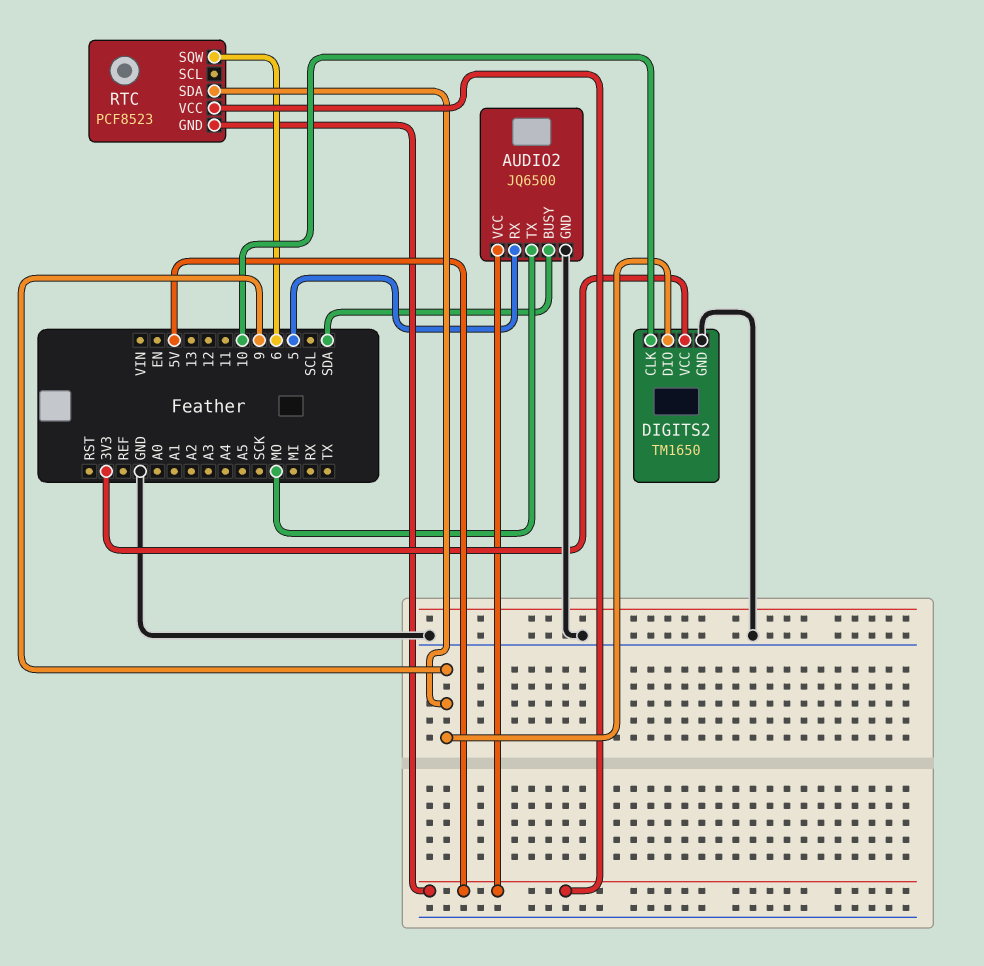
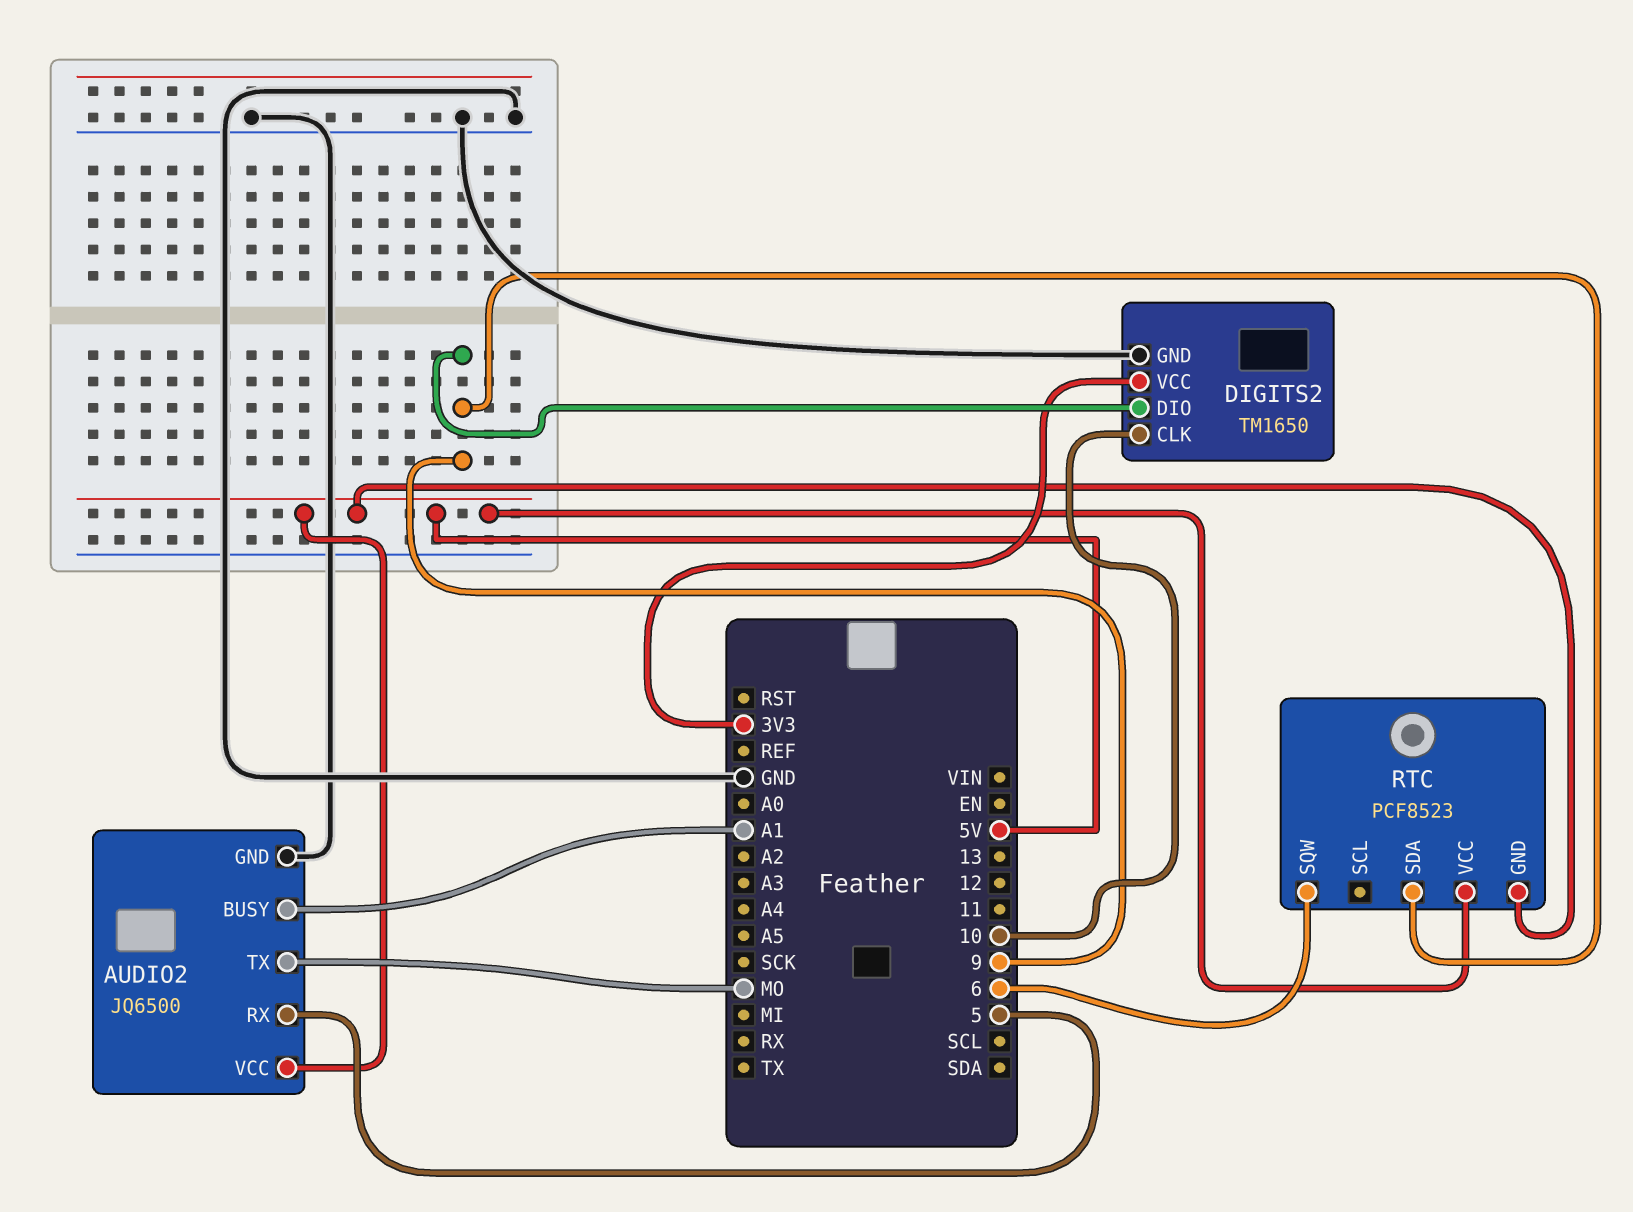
AUDIO2 pin BUSY: SDA -> A1

